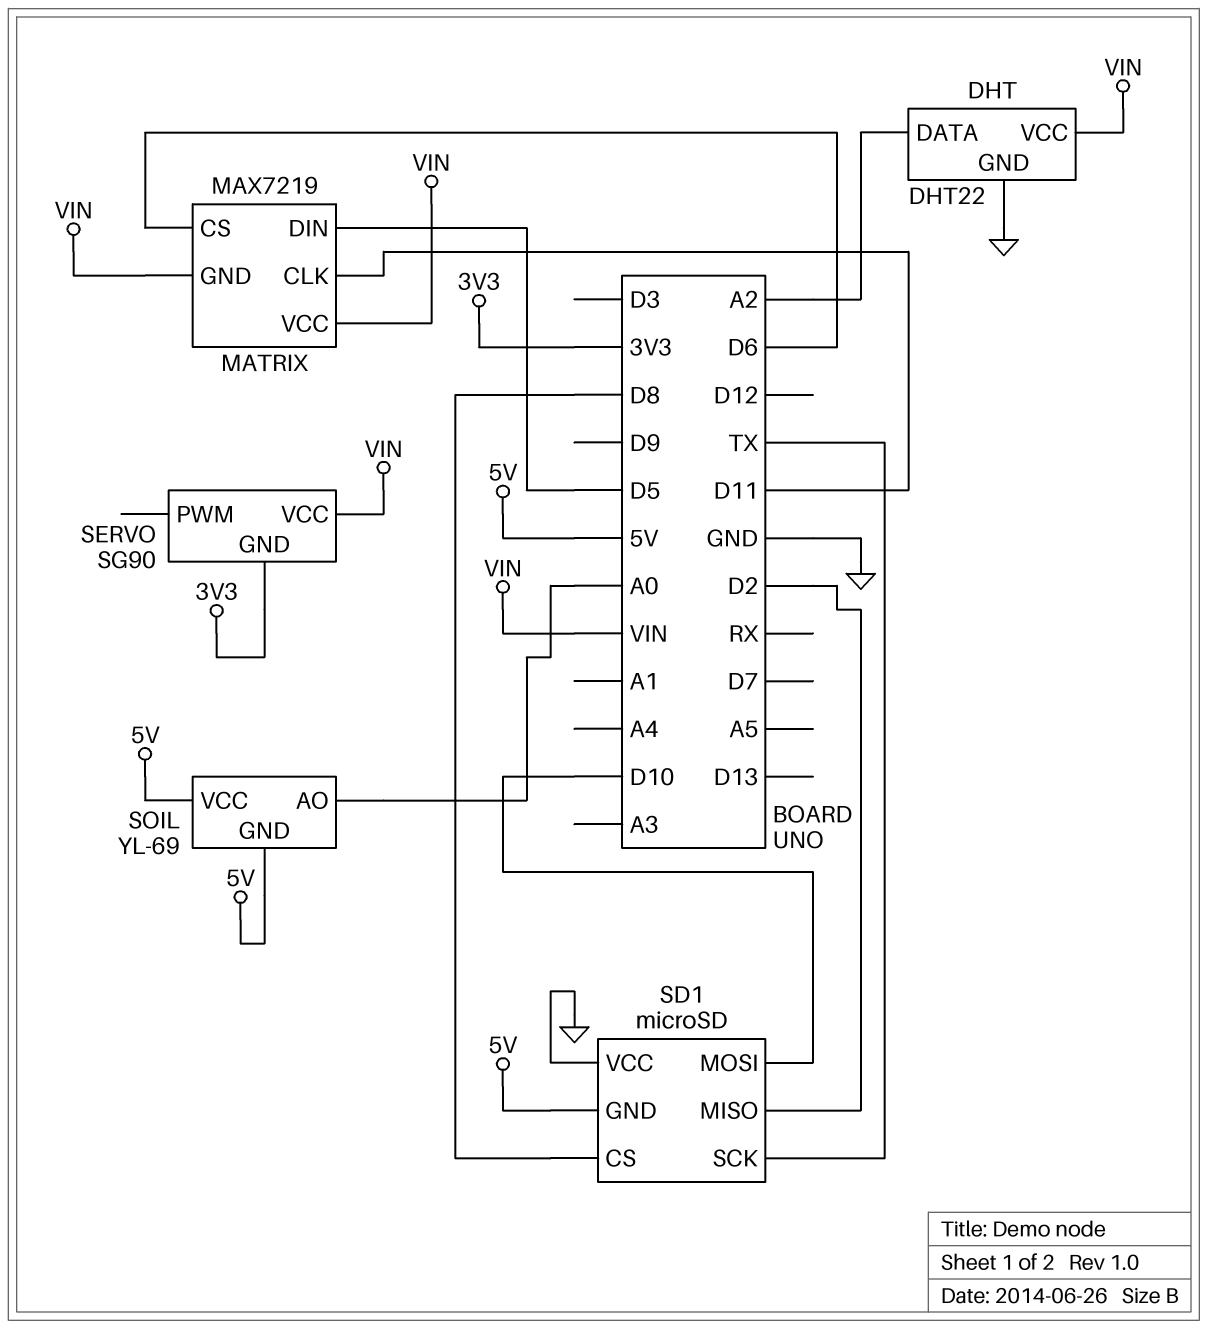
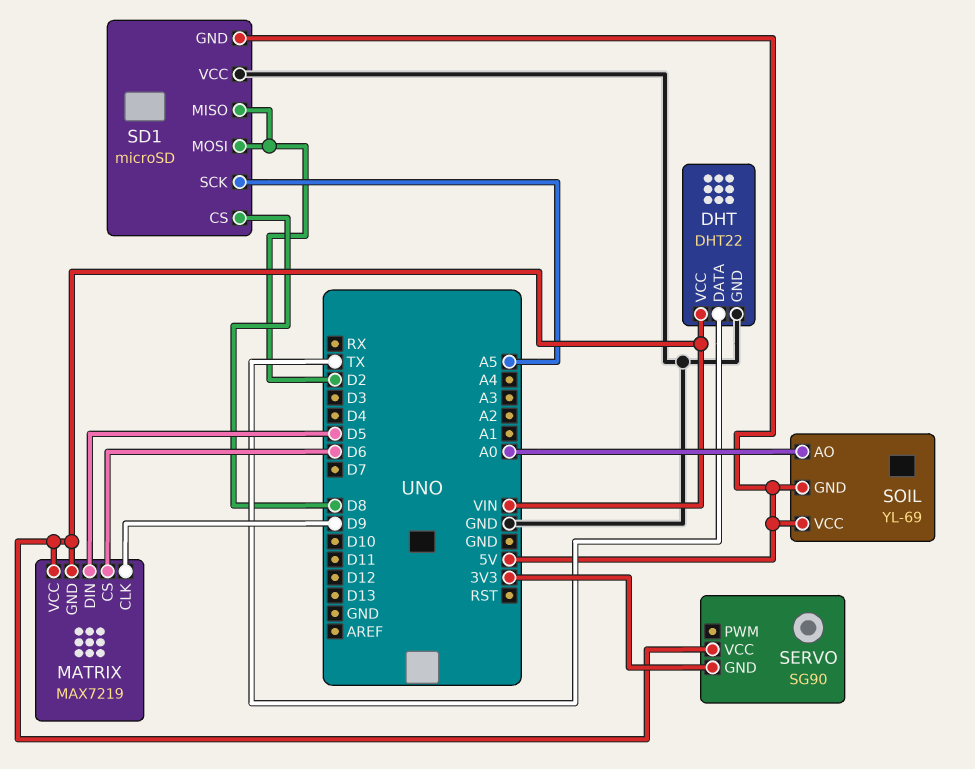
DHT pin DATA: A2 -> TX
MATRIX pin CLK: D11 -> D9
SD1 pin MOSI: D10 -> D2
SD1 pin SCK: TX -> A5

